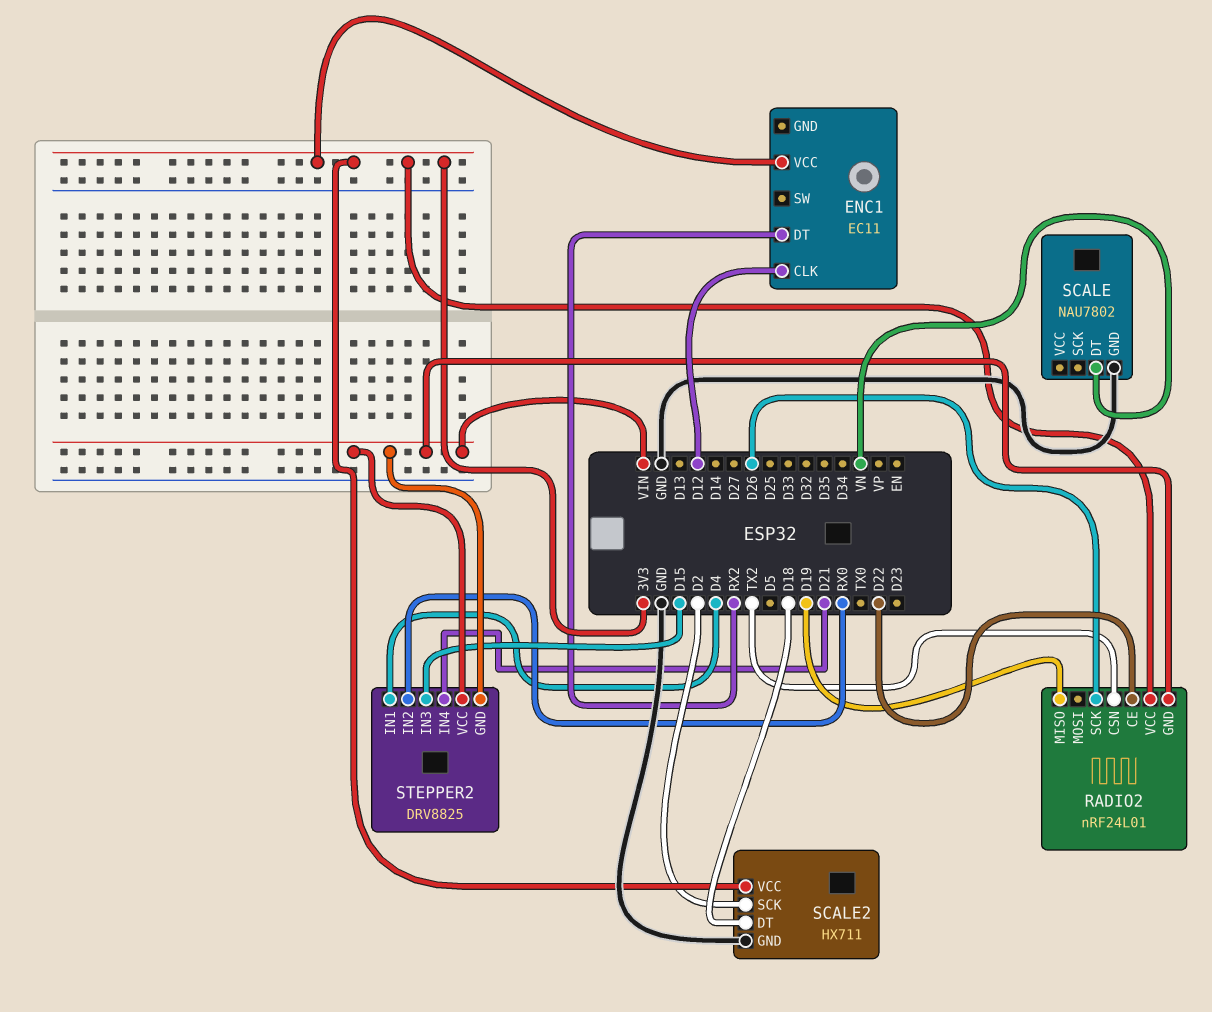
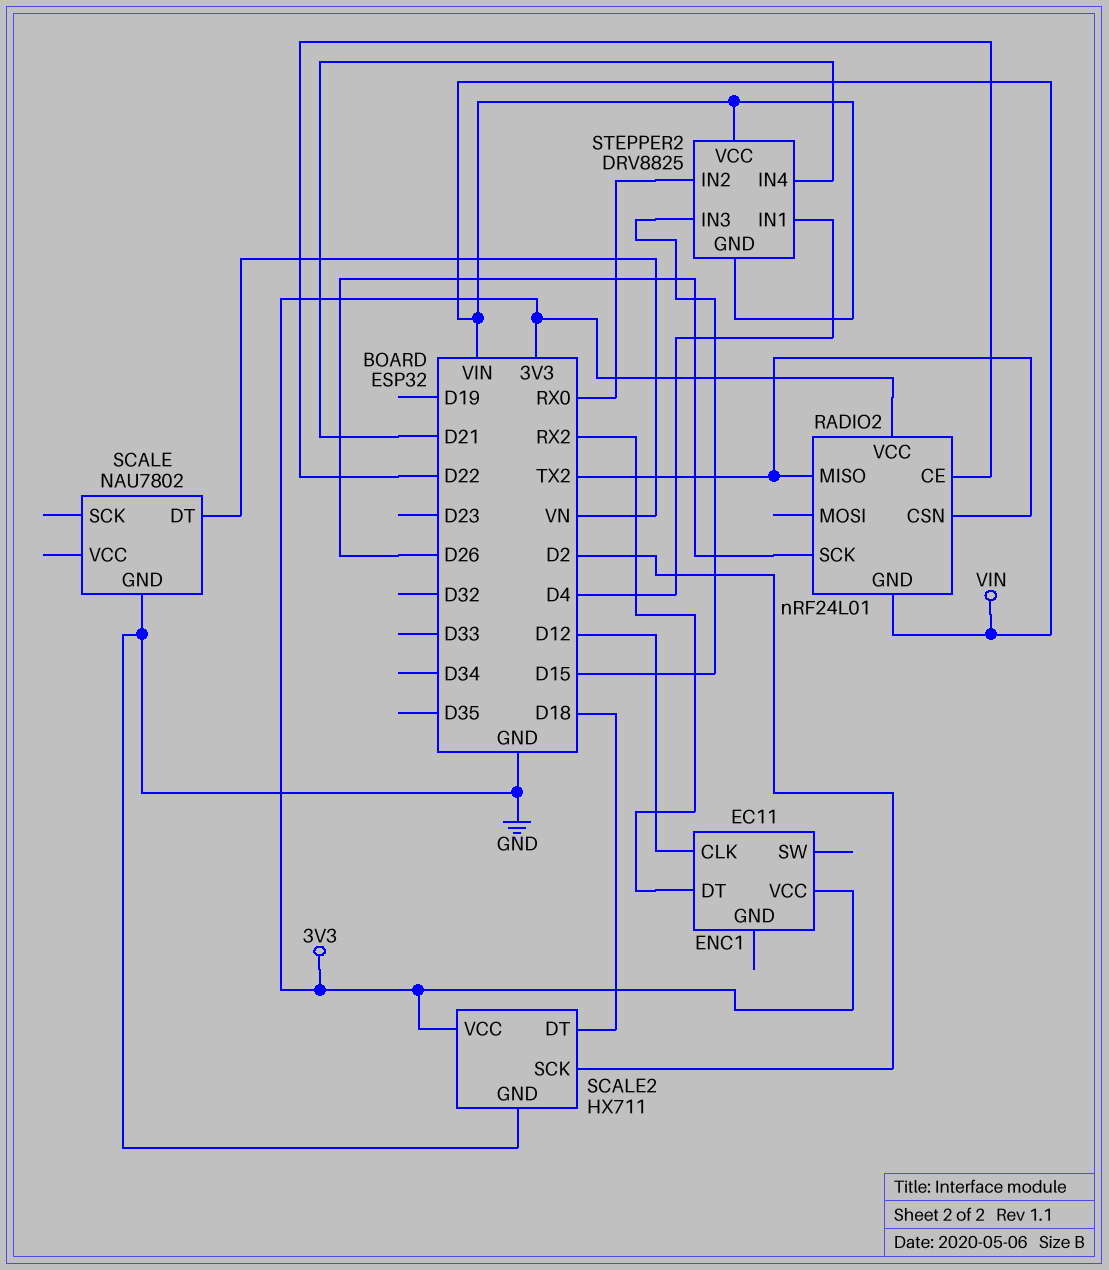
RADIO2 pin MISO: D19 -> TX2

